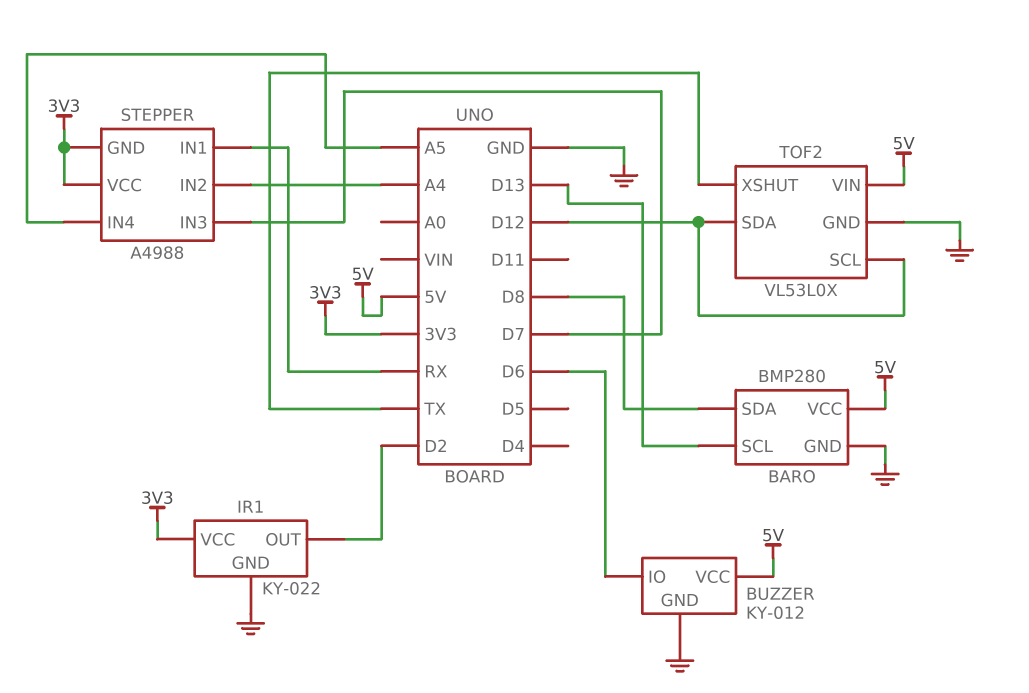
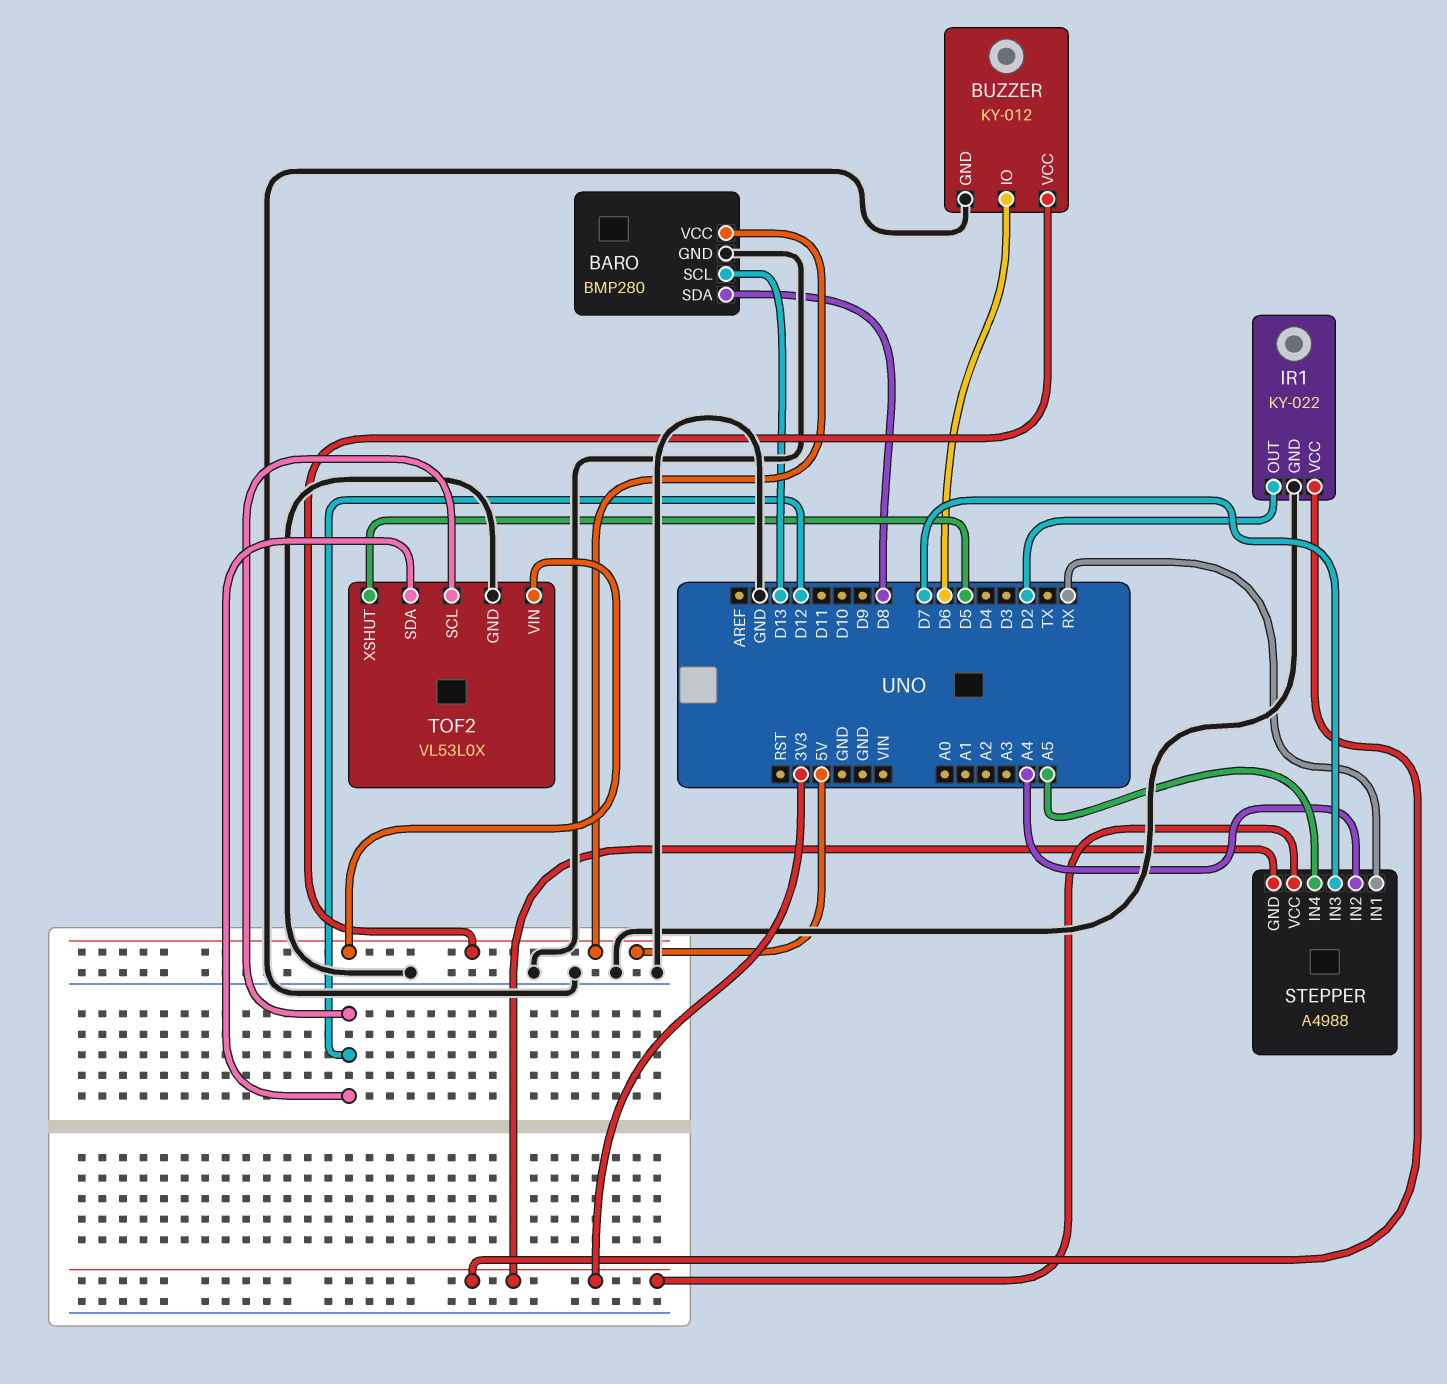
TOF2 pin XSHUT: TX -> D5

